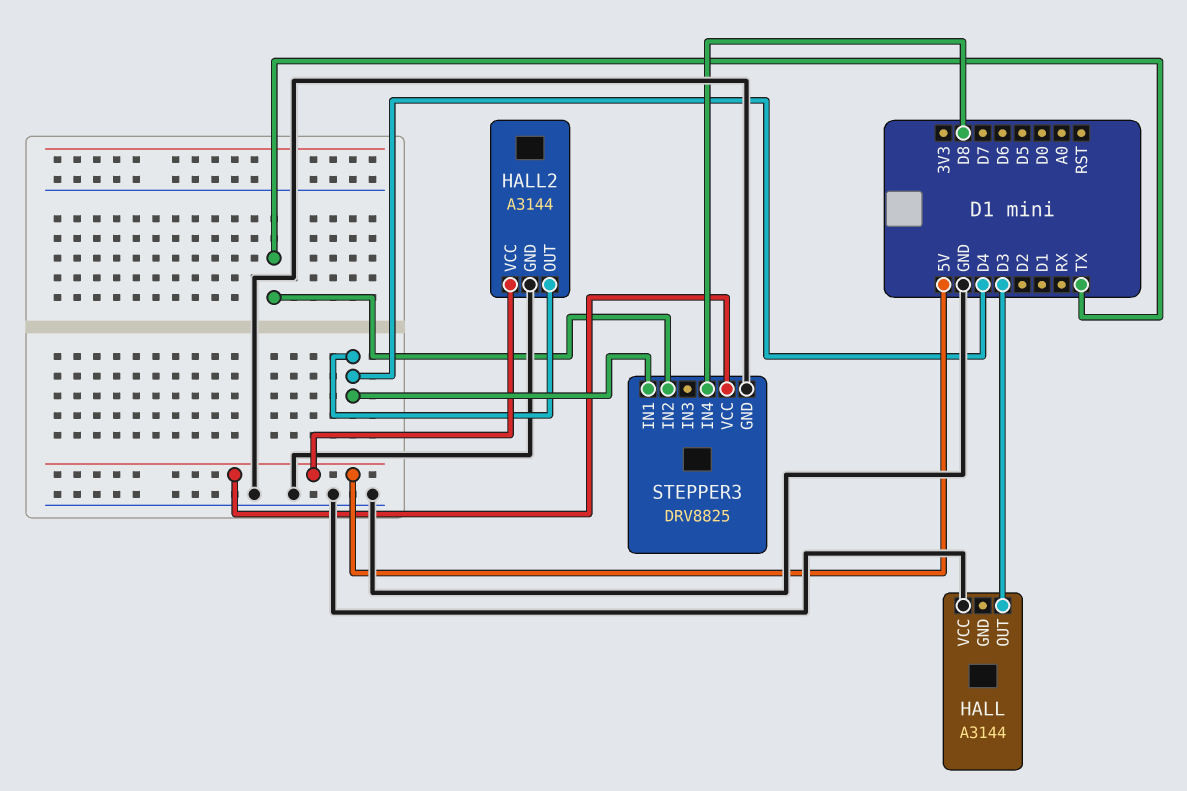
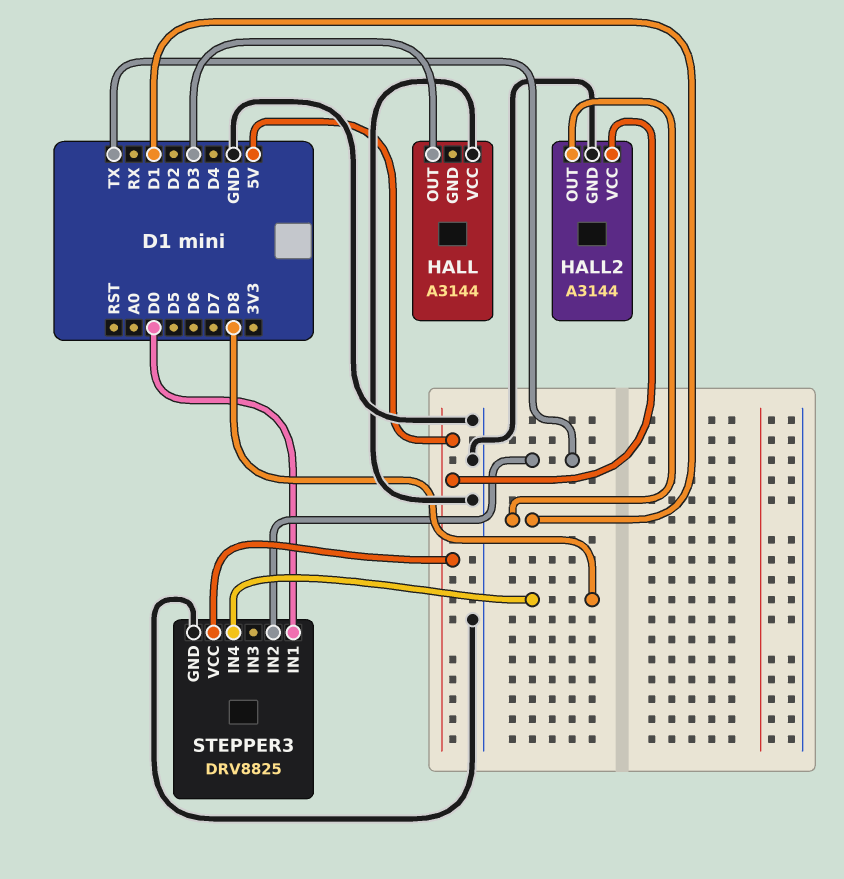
HALL2 pin OUT: D4 -> D1
STEPPER3 pin IN1: D4 -> D0

